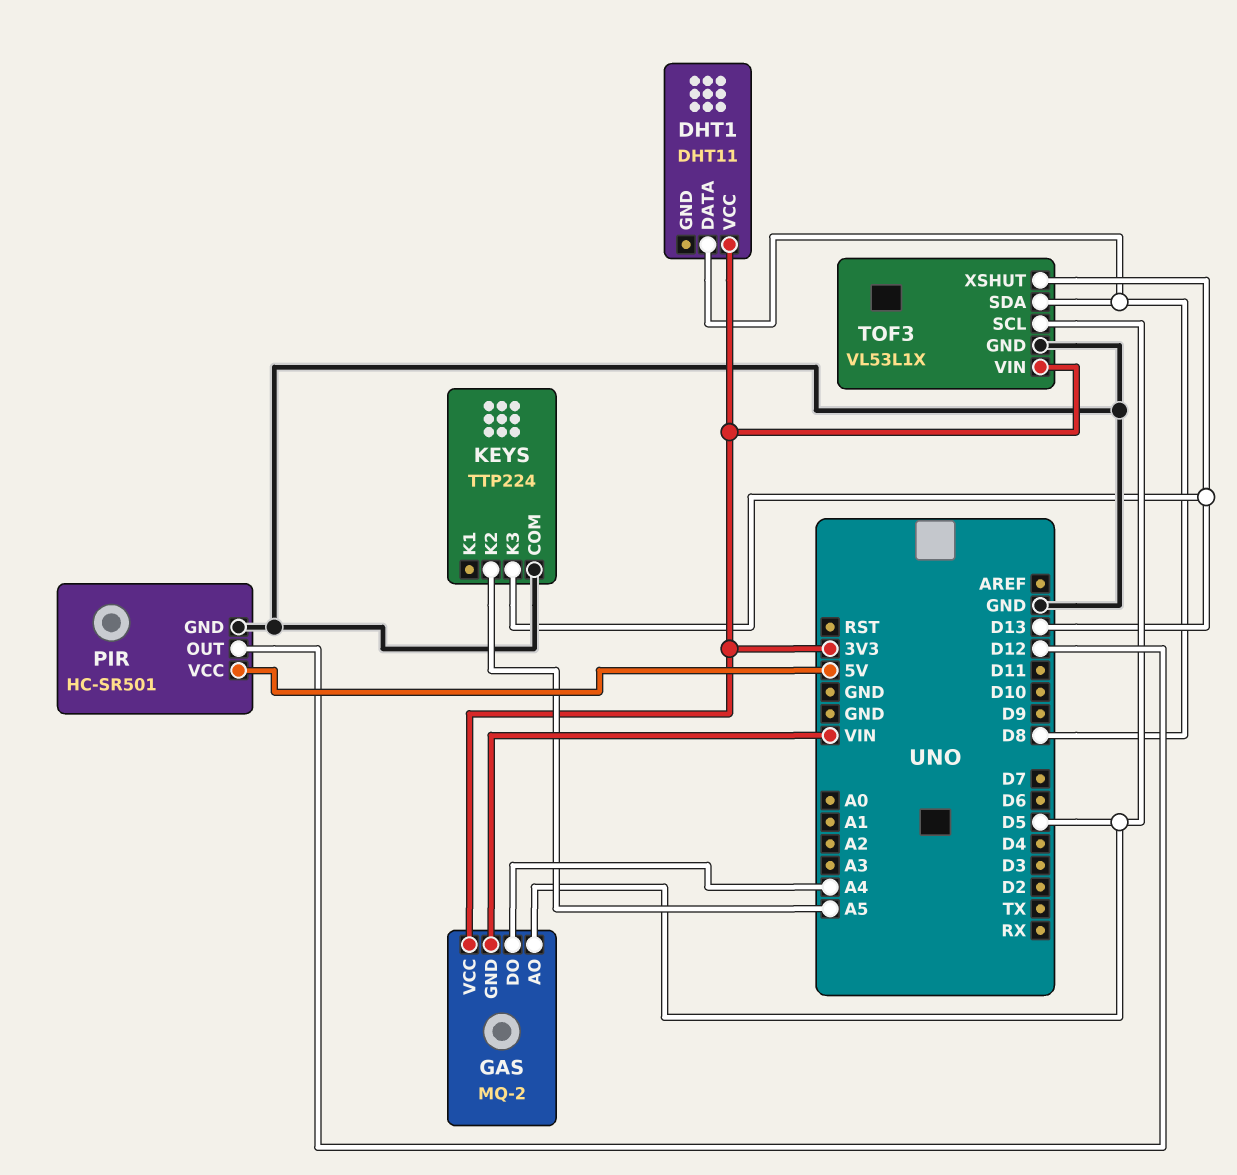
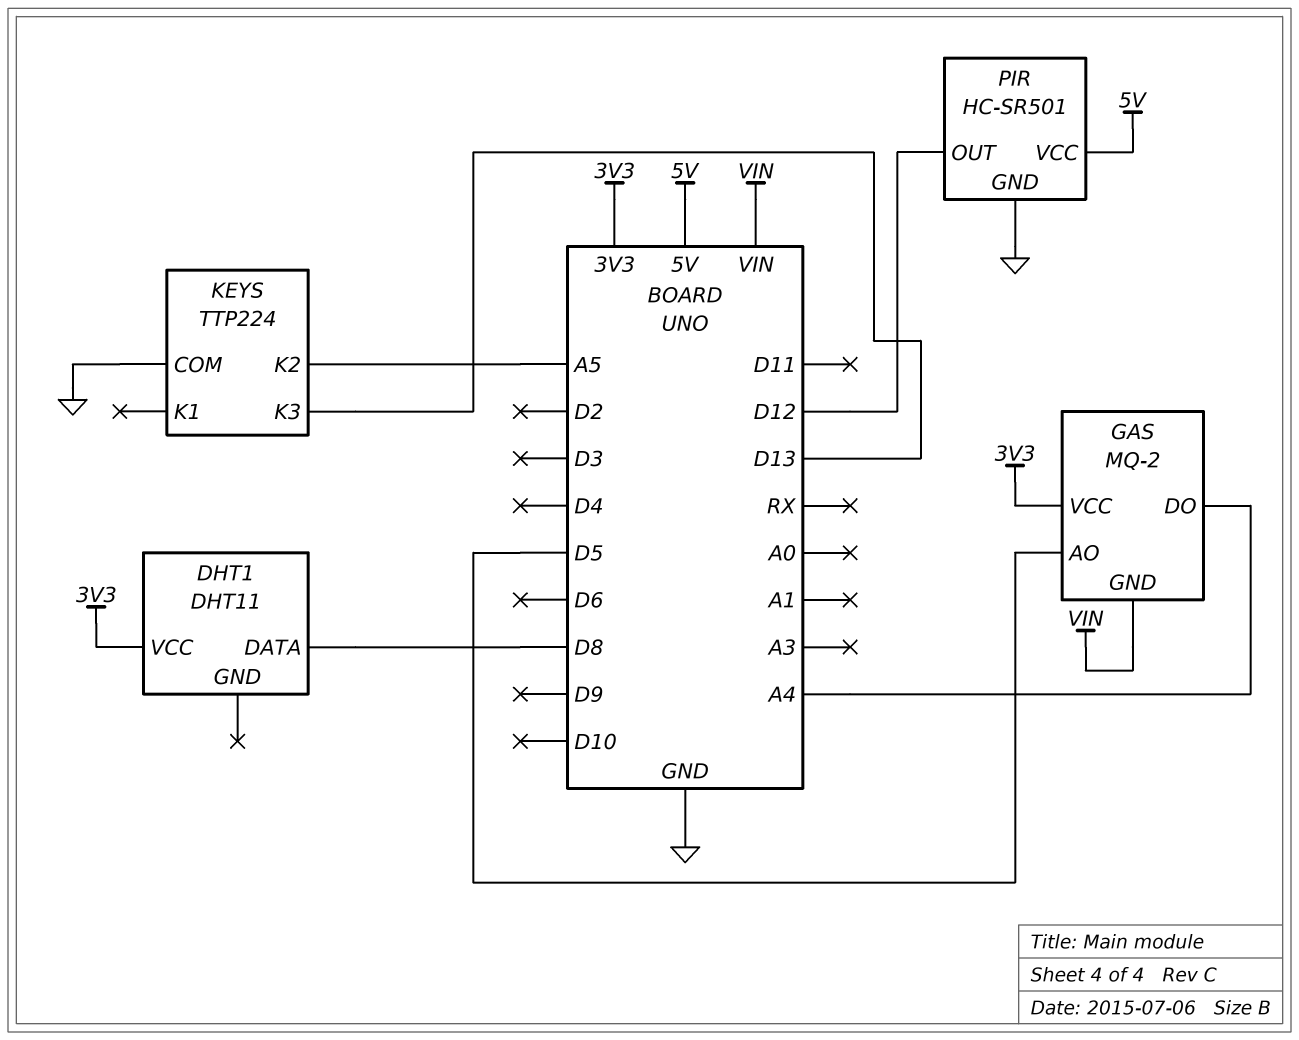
TOF3: VL53L1X -> none
TOF3 pin GND: GND -> none
TOF3 pin SCL: D5 -> none
TOF3 pin SDA: D8 -> none
TOF3 pin VIN: 3V3 -> none
TOF3 pin XSHUT: D13 -> none

